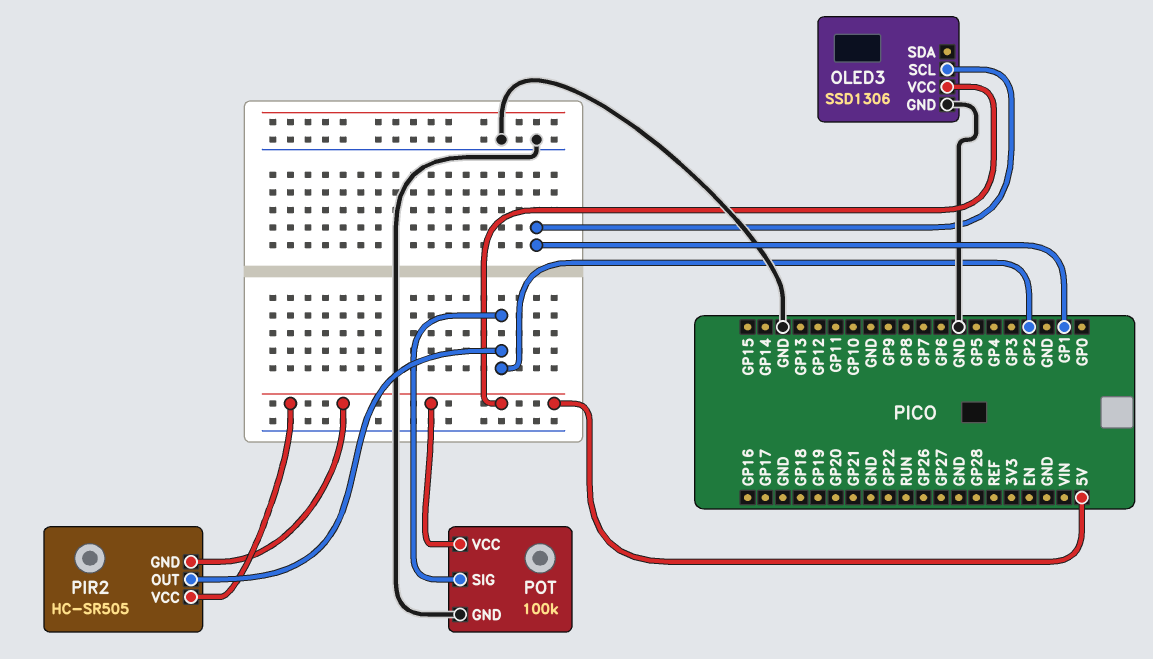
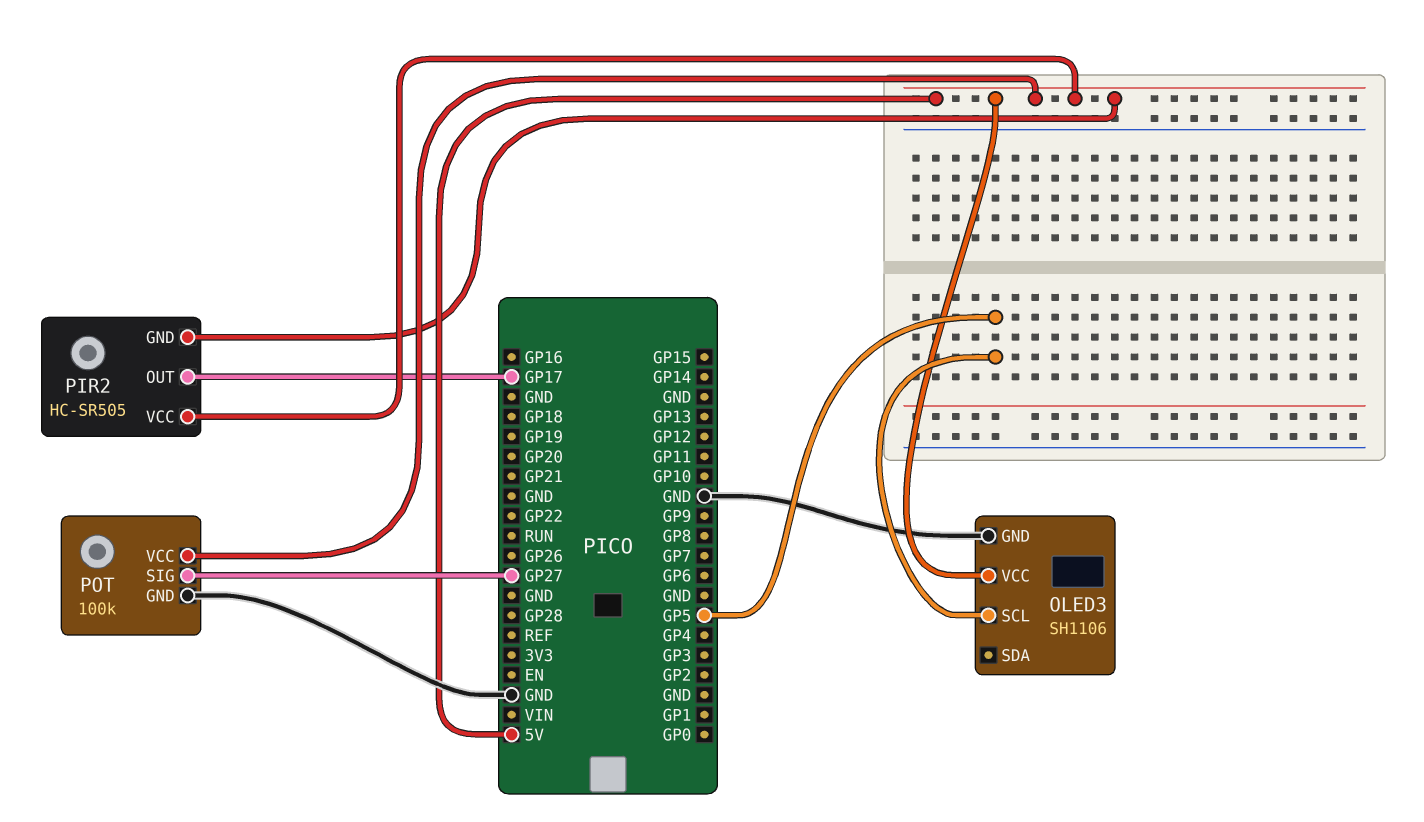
OLED3: SSD1306 -> SH1106
OLED3 pin SCL: GP1 -> GP5
PIR2 pin OUT: GP2 -> GP17
POT pin SIG: GP2 -> GP27

